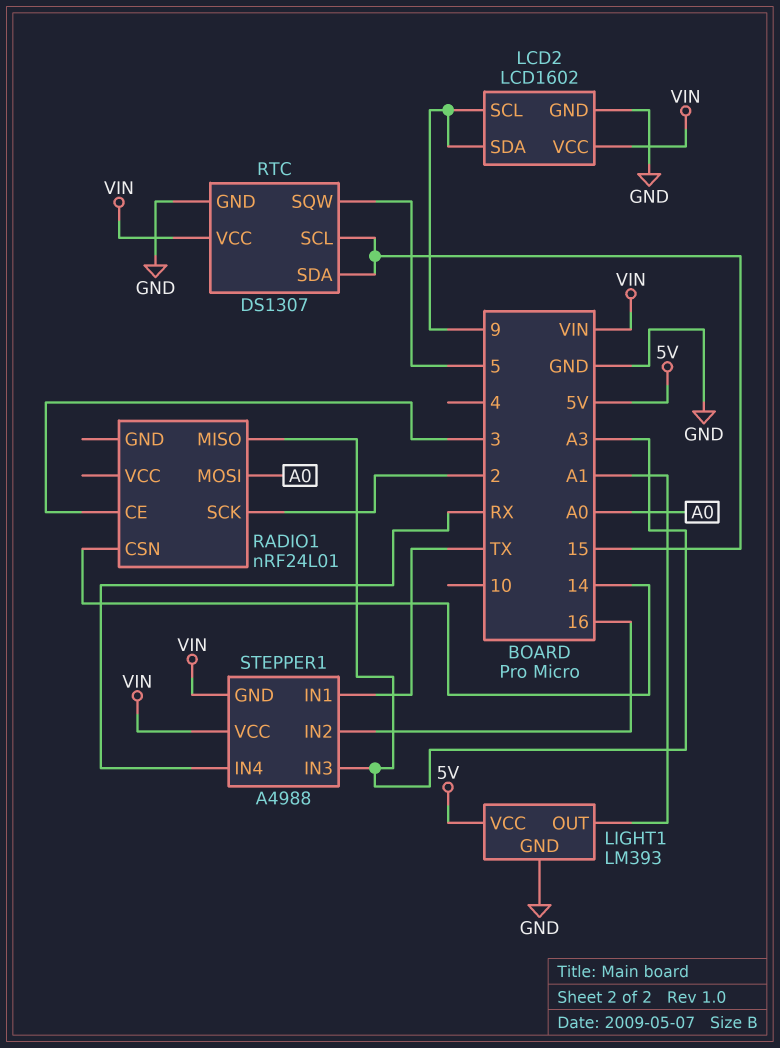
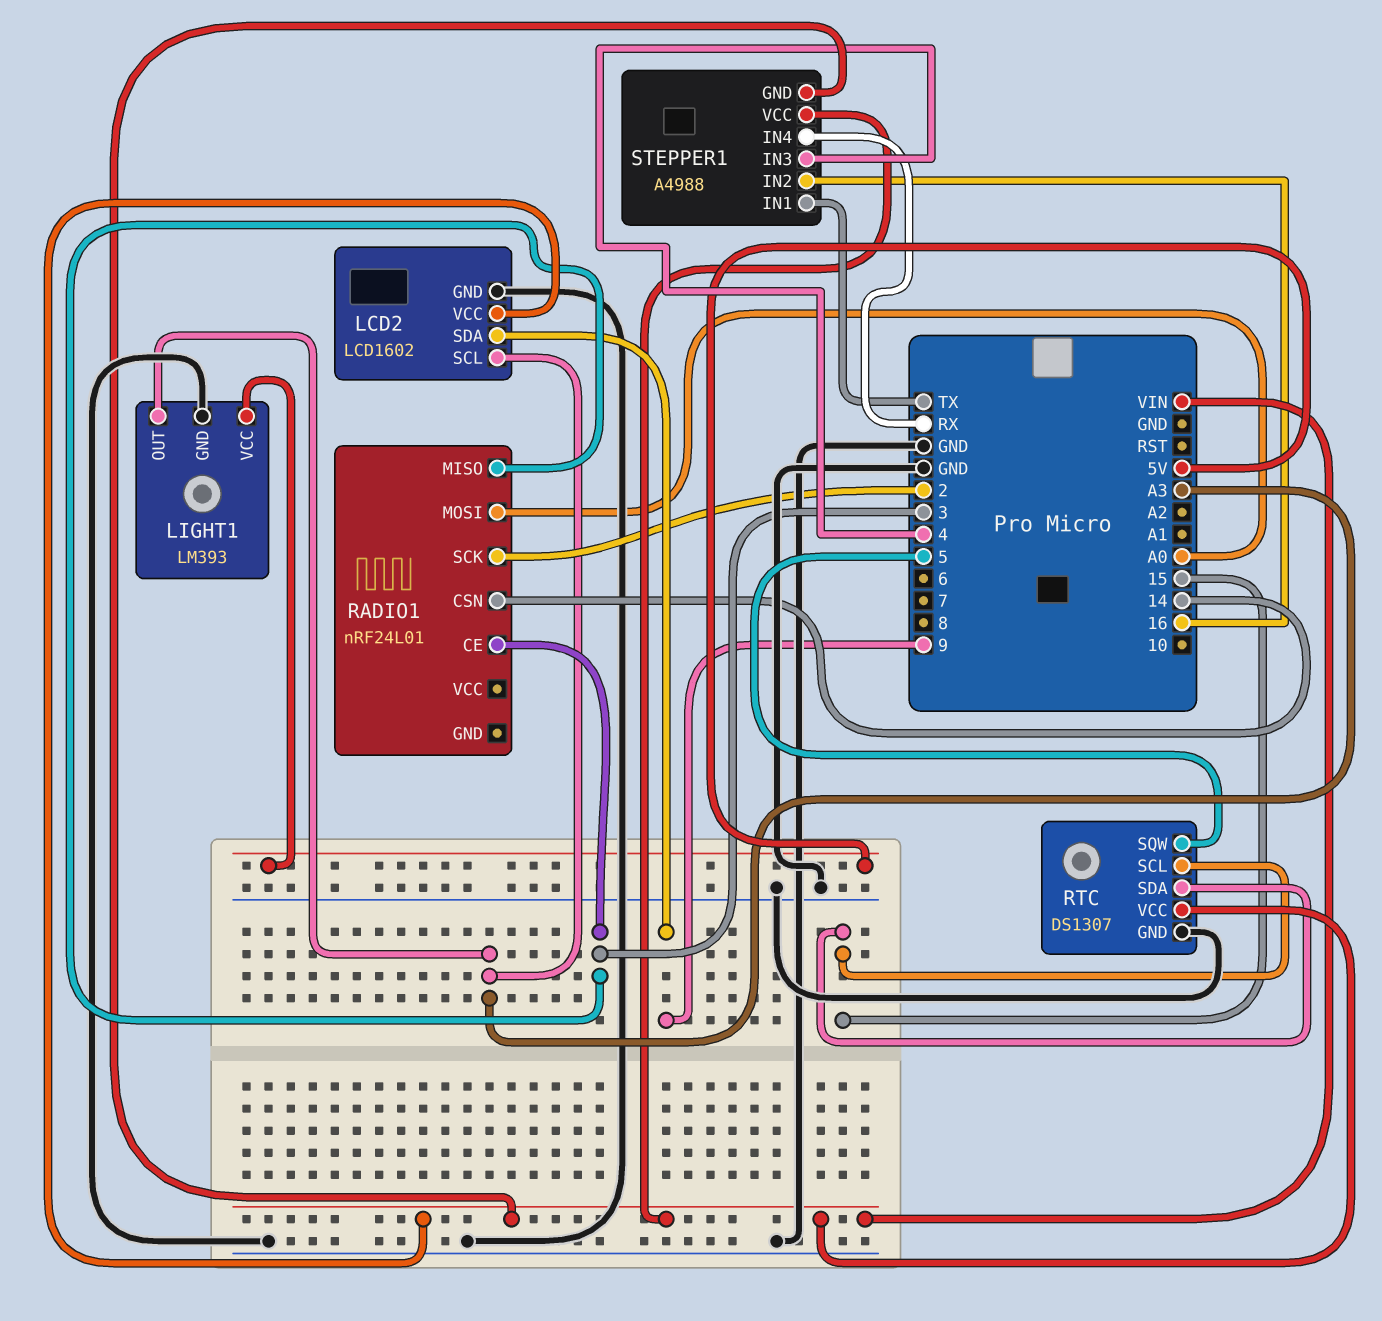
LCD2 pin SCL: 9 -> A3
LIGHT1 pin OUT: A1 -> A3
RADIO1 pin MISO: A3 -> 3
STEPPER1 pin IN3: A3 -> 4

